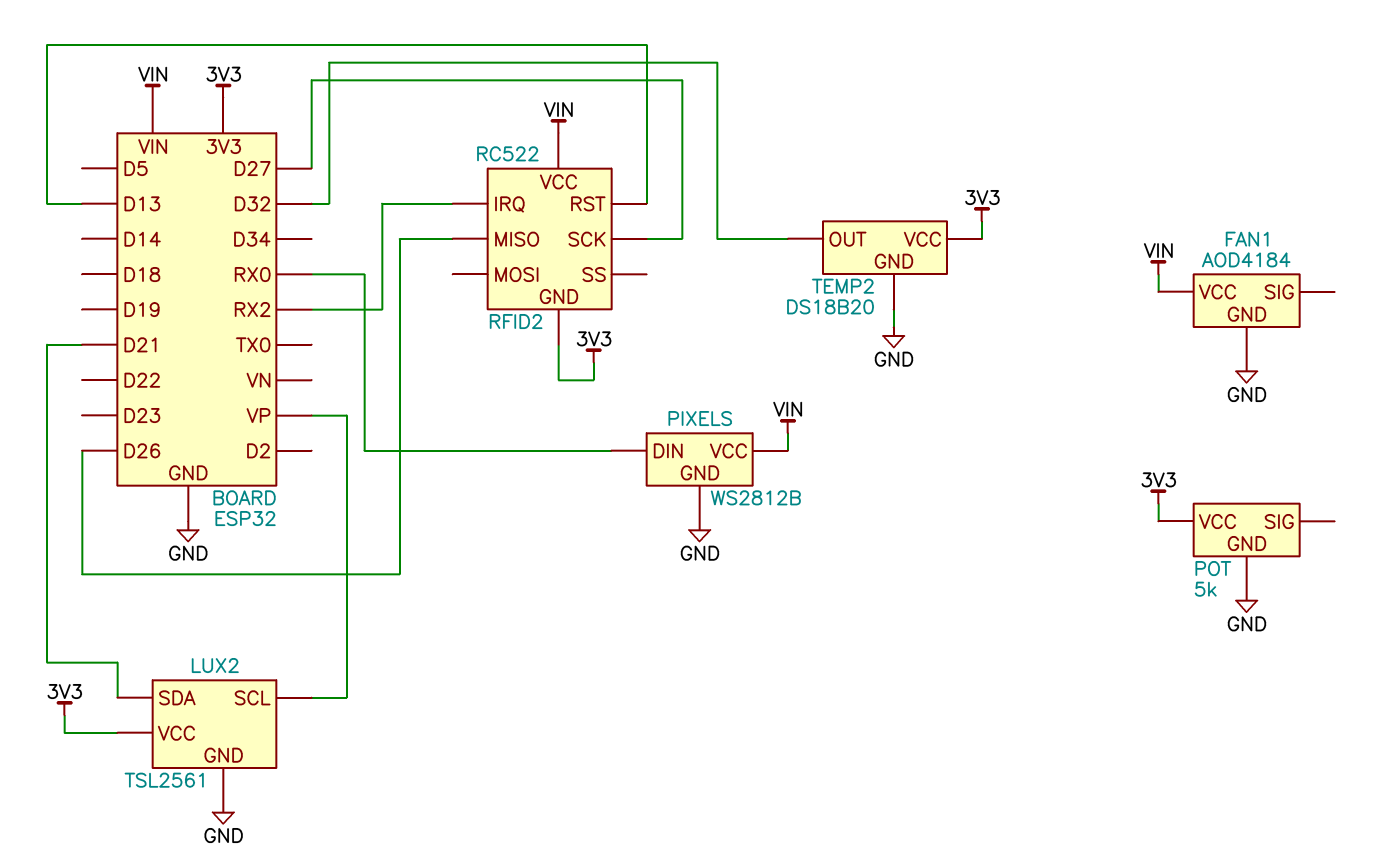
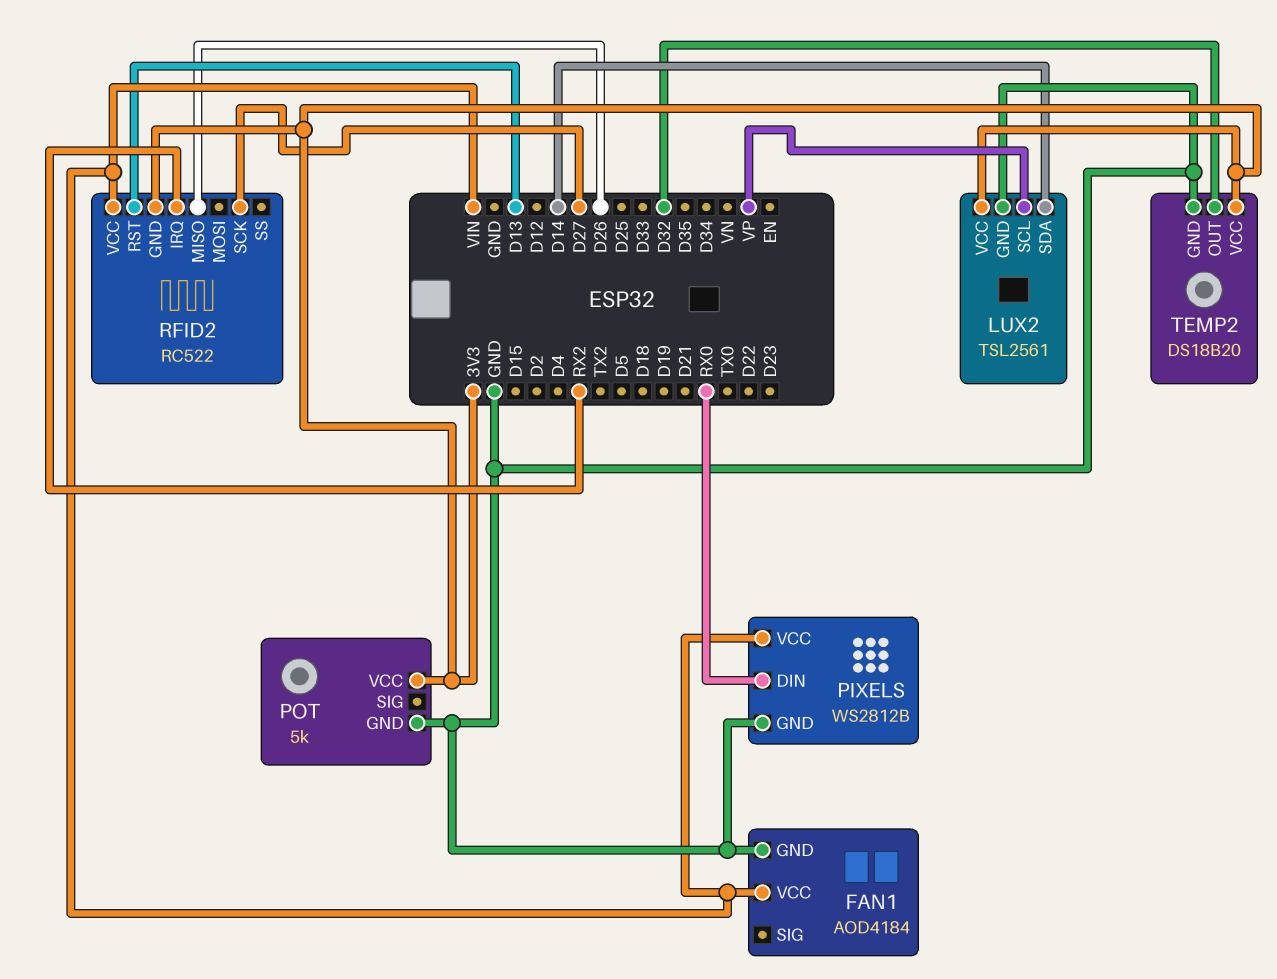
LUX2 pin SDA: D21 -> D14

